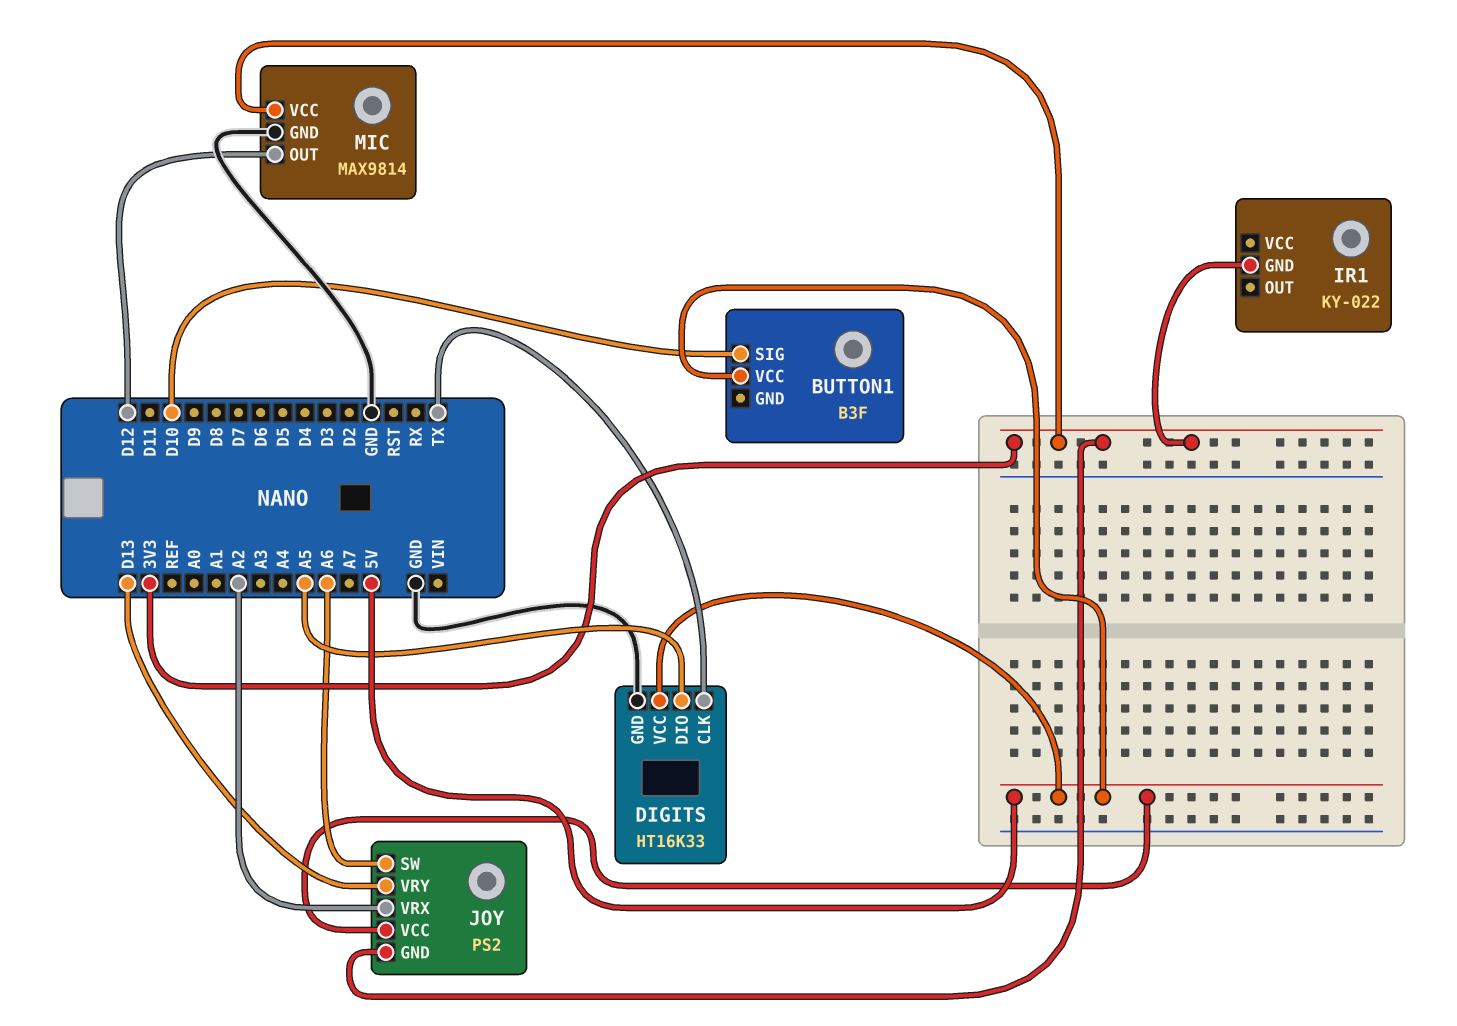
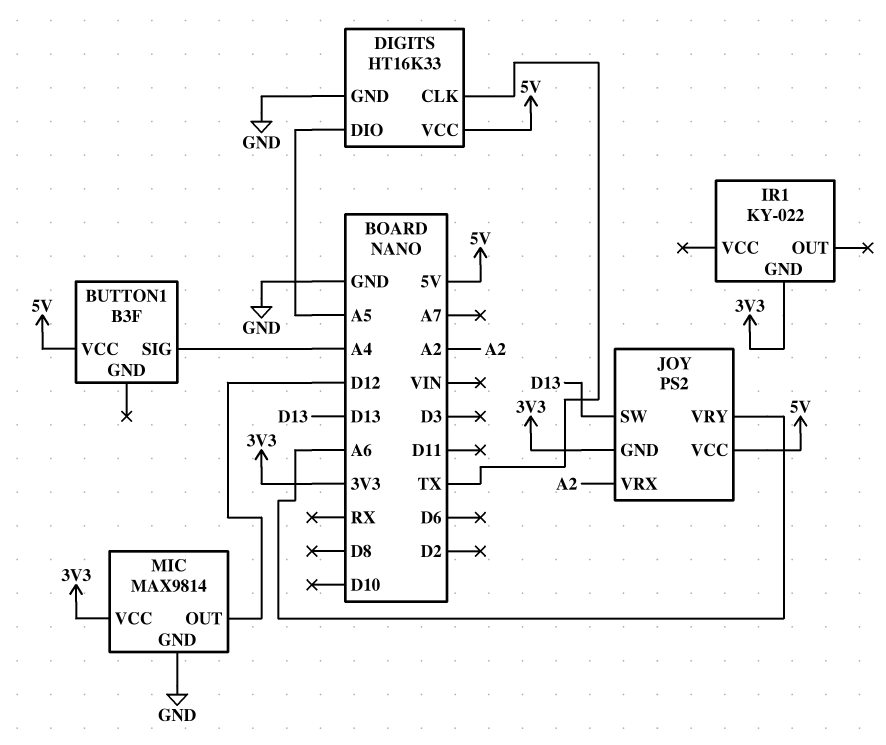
BUTTON1 pin SIG: D10 -> A4
JOY pin SW: A6 -> D13
JOY pin VRY: D13 -> A6

